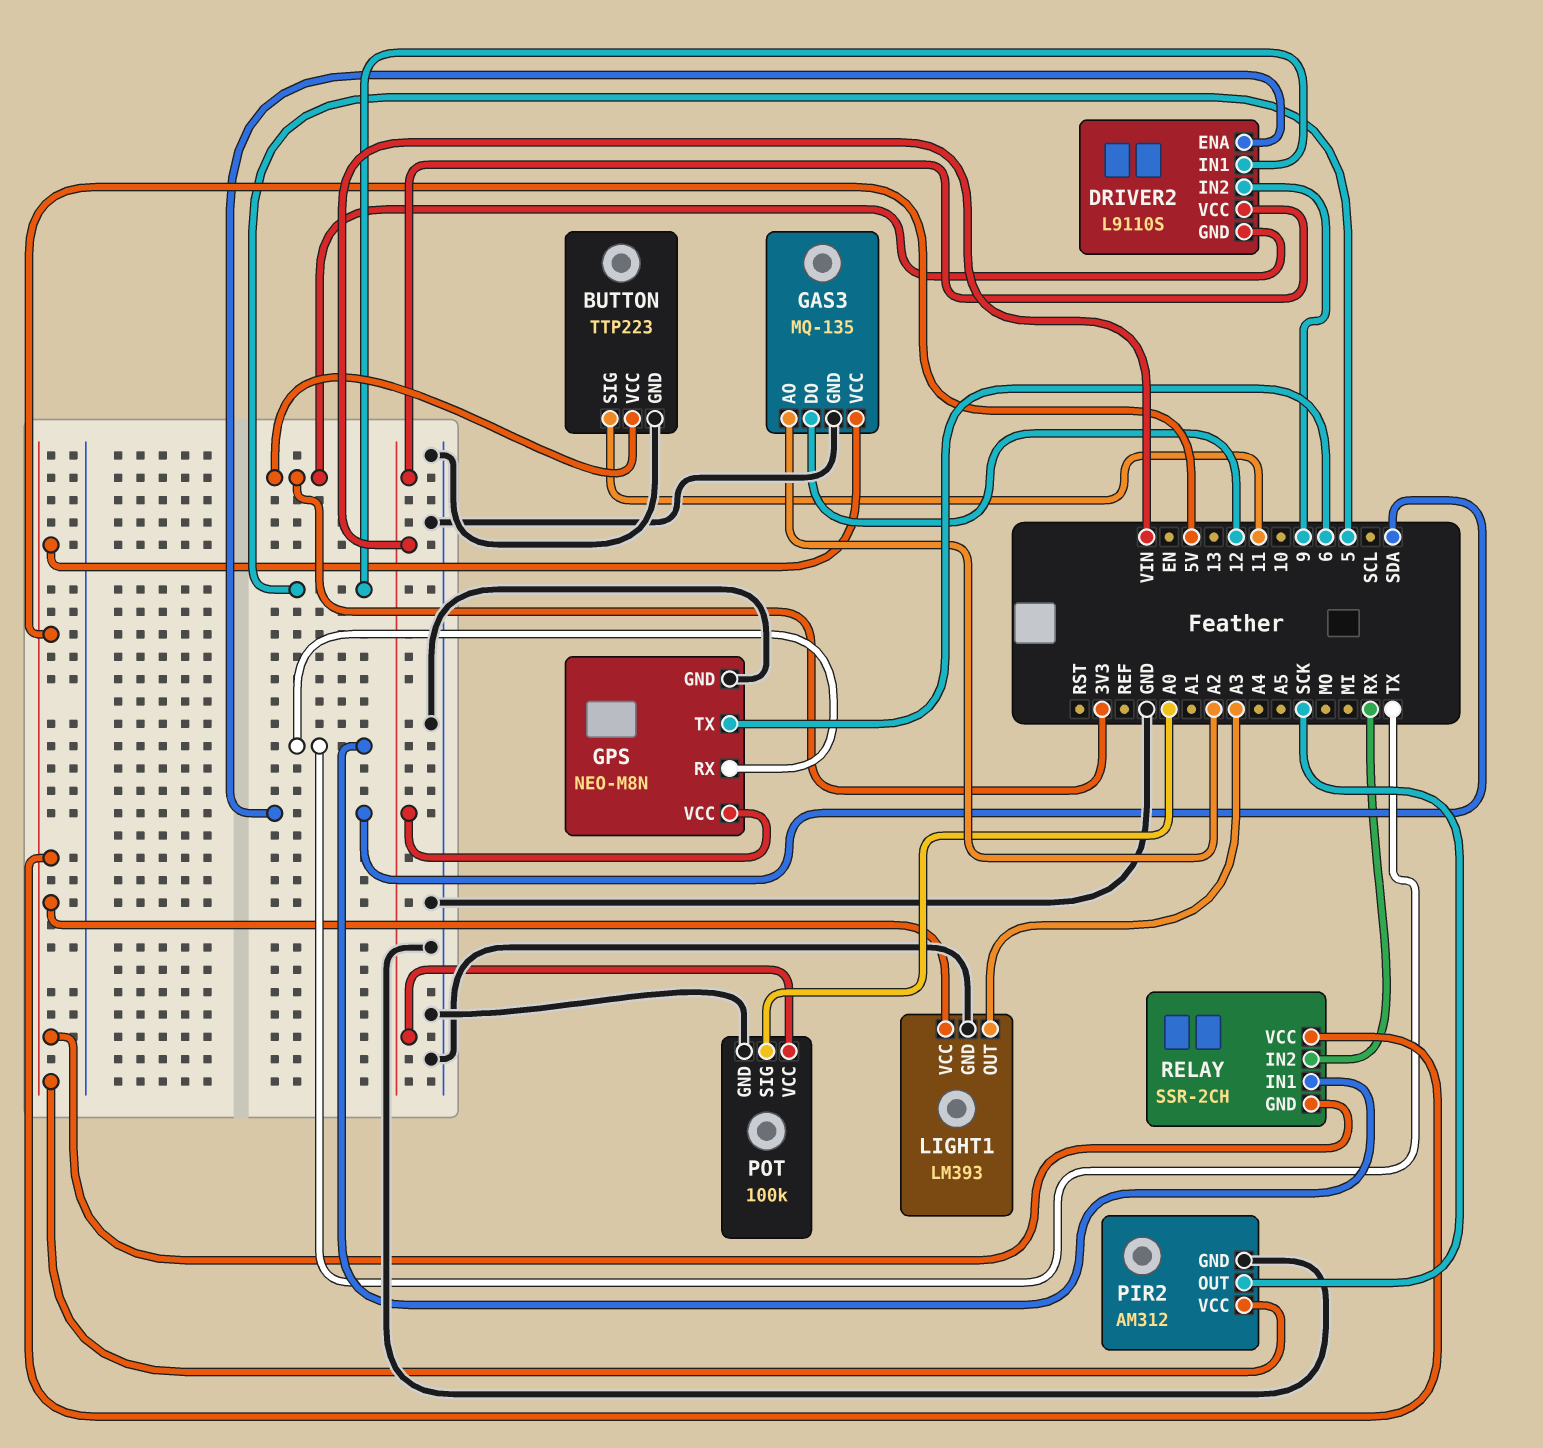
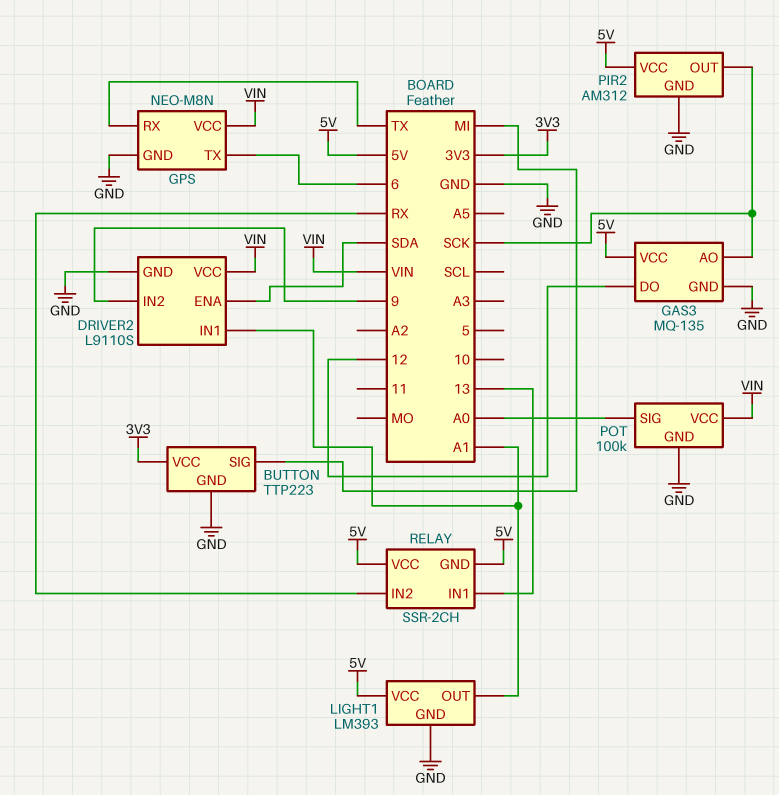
BUTTON pin SIG: 11 -> MI
DRIVER2 pin GND: 3V3 -> GND
DRIVER2 pin IN1: 5 -> A1
GAS3 pin AO: A2 -> SCK
LIGHT1 pin OUT: A3 -> A1
RELAY pin IN1: TX -> 13

